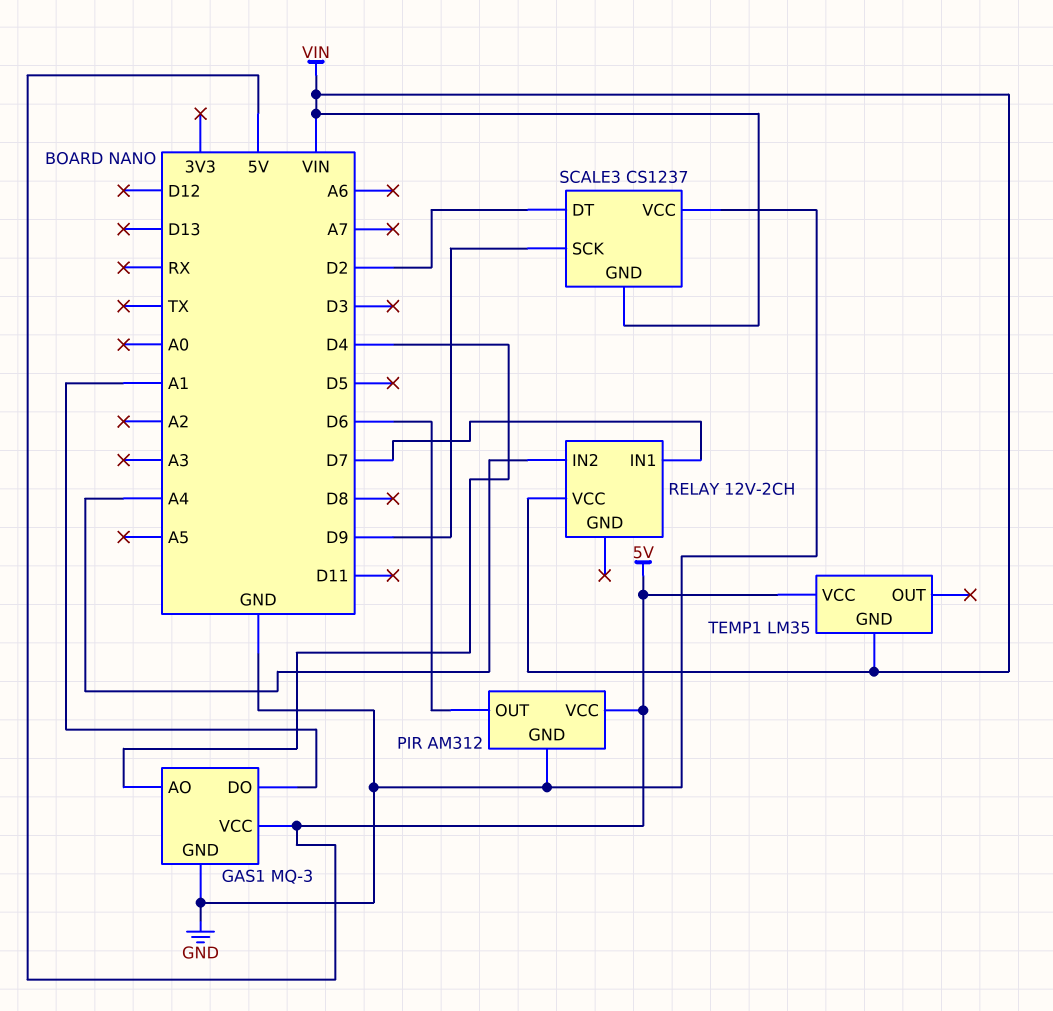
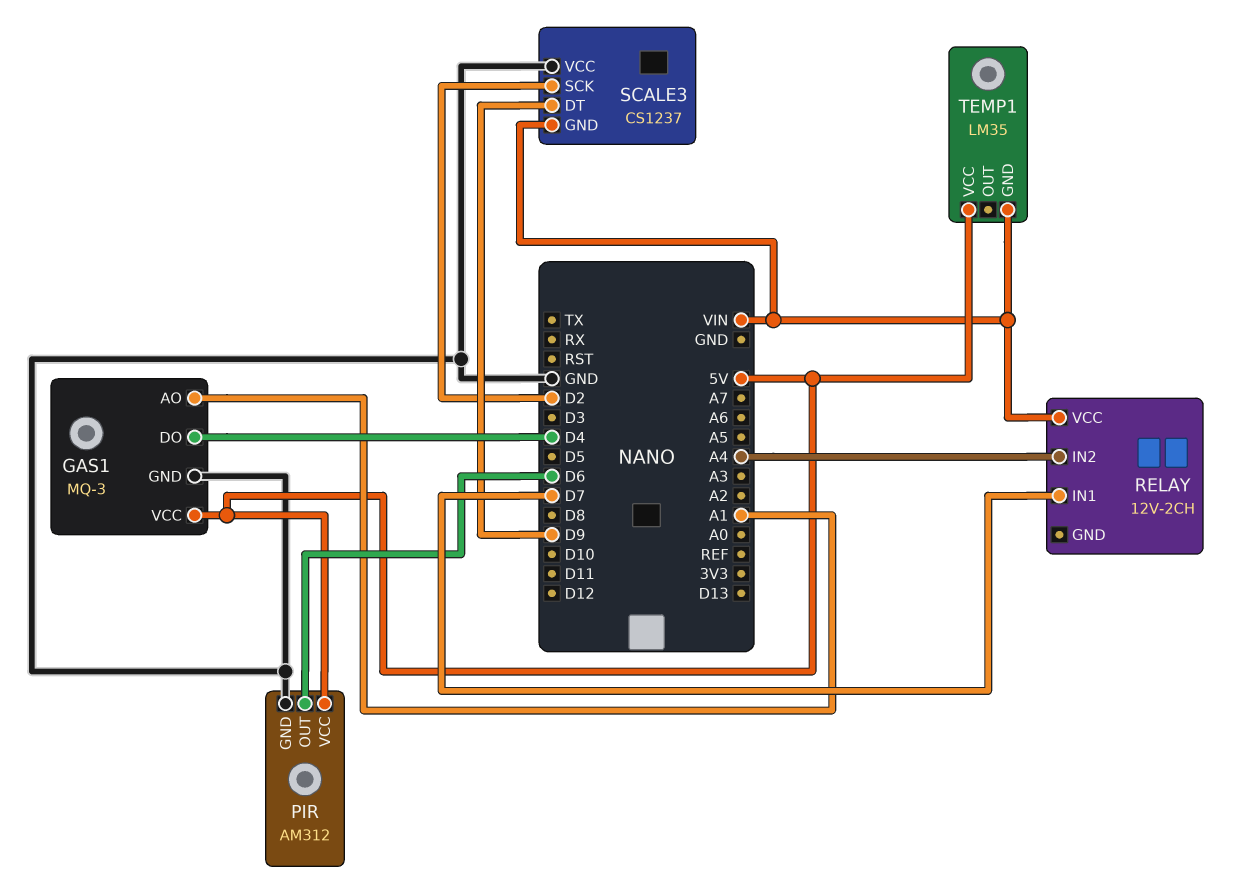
GAS1 pin AO: D4 -> A1
GAS1 pin DO: A1 -> D4
SCALE3 pin DT: D2 -> D9
SCALE3 pin SCK: D9 -> D2

